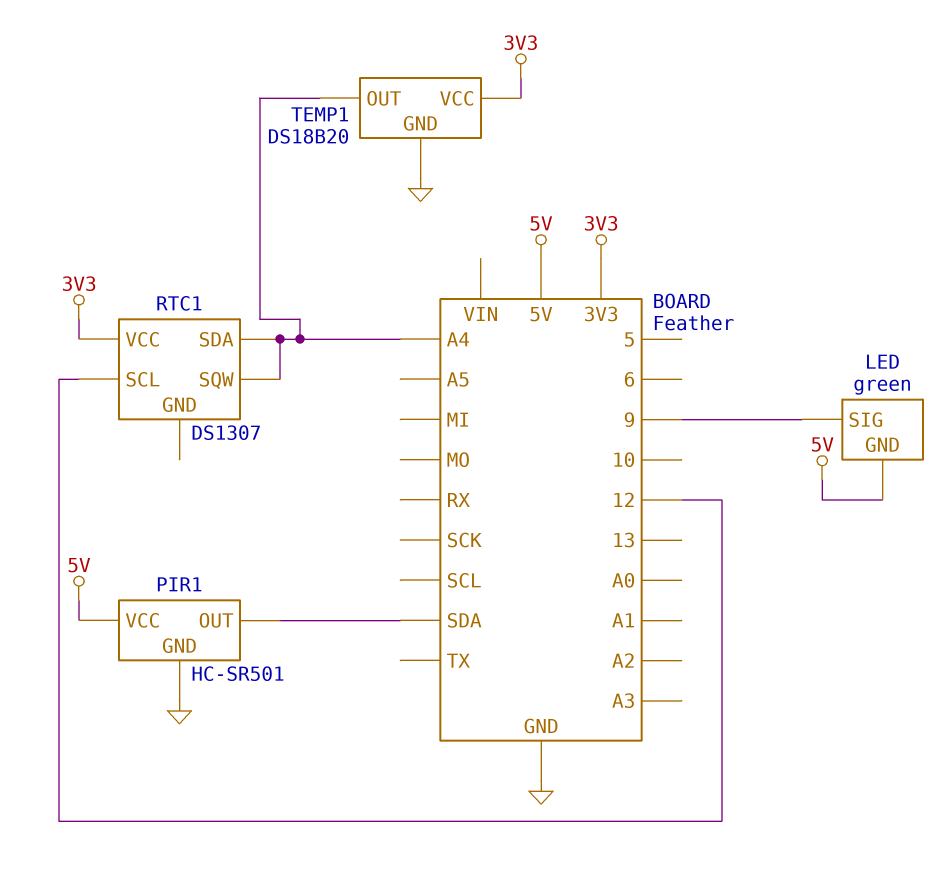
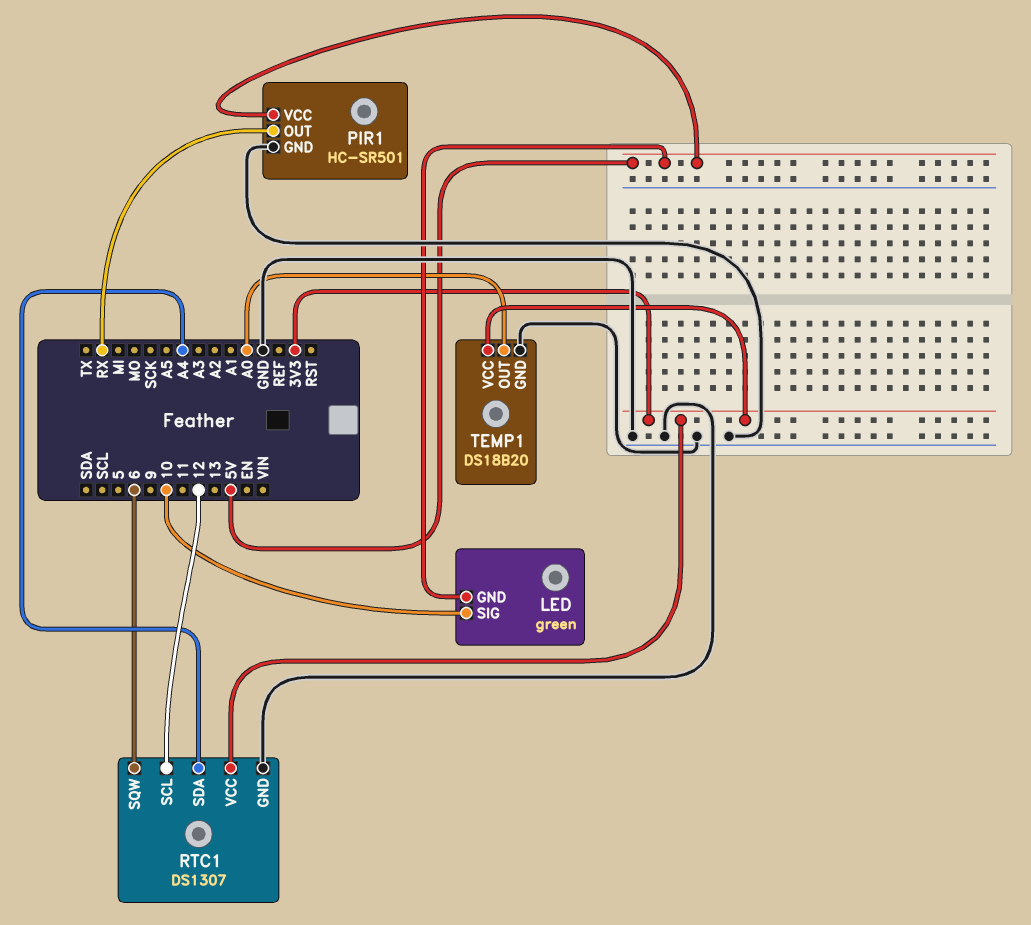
LED pin SIG: 9 -> 10
PIR1 pin OUT: SDA -> RX
RTC1 pin GND: none -> GND
RTC1 pin SQW: A4 -> 6
TEMP1 pin OUT: A4 -> A0

